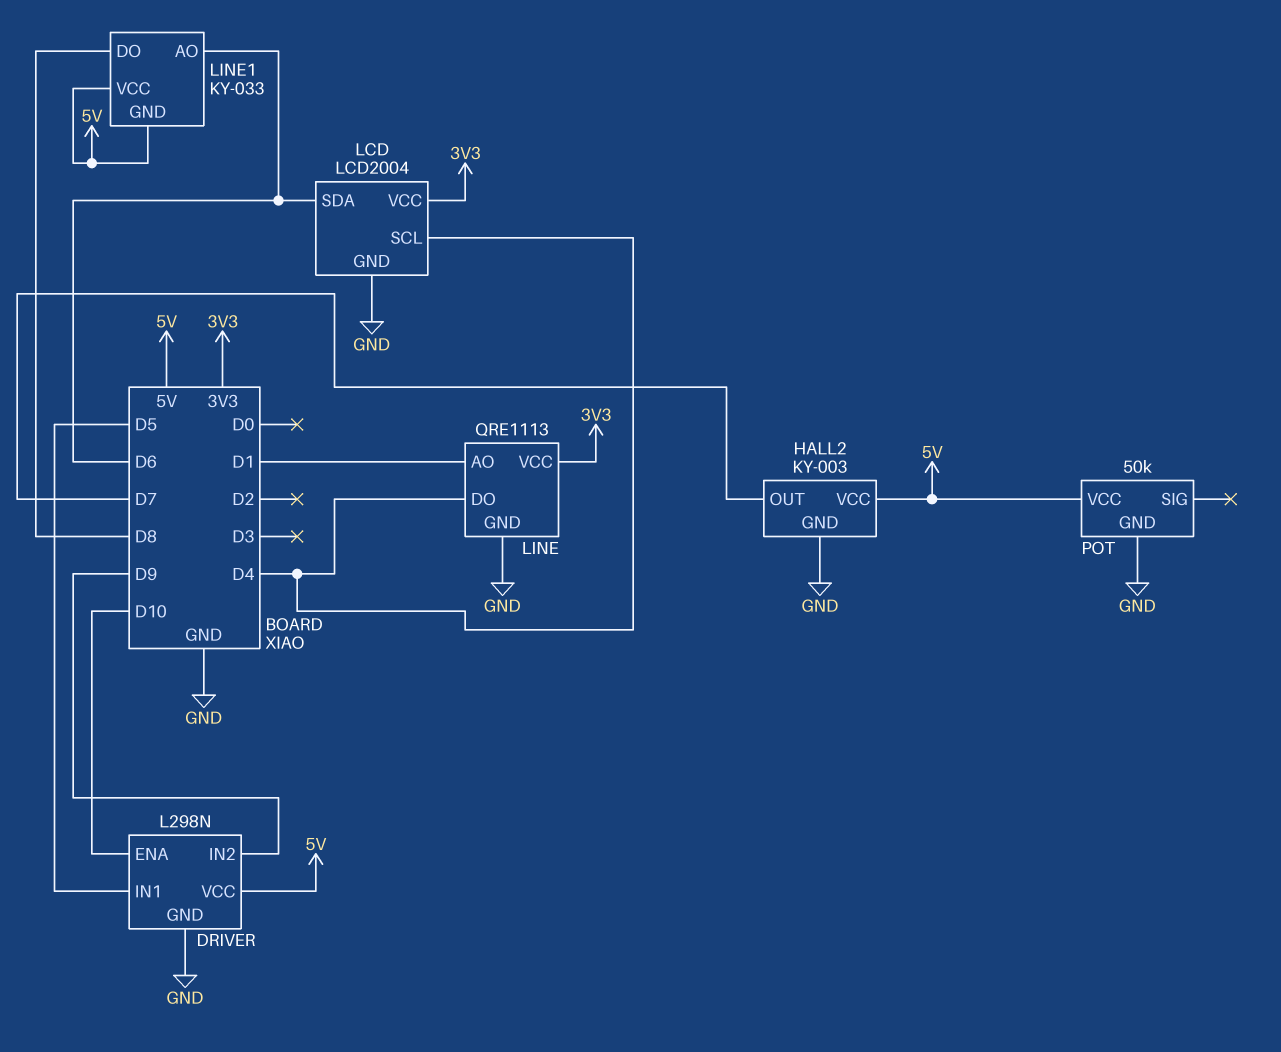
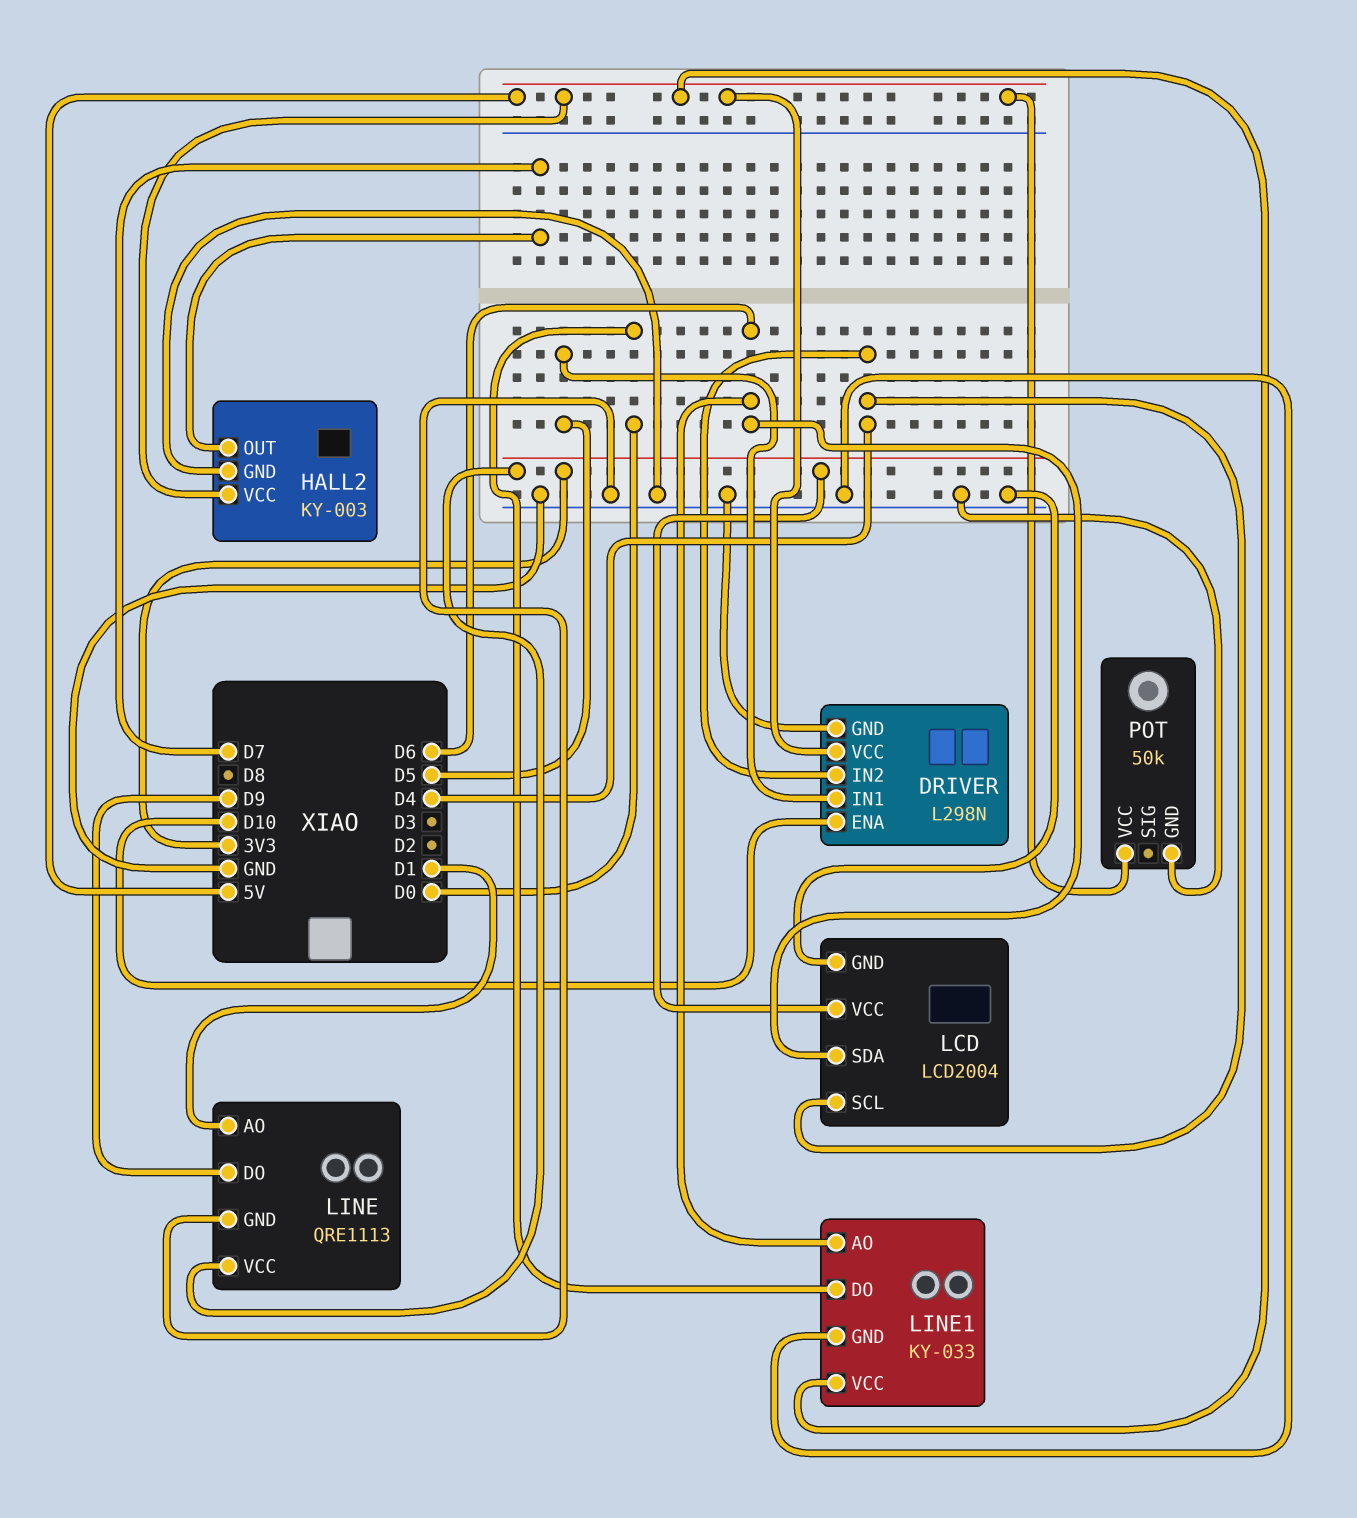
DRIVER pin IN2: D9 -> D4
LINE pin DO: D4 -> D9
LINE1 pin DO: D8 -> D0
LINE1 pin GND: 5V -> GND

